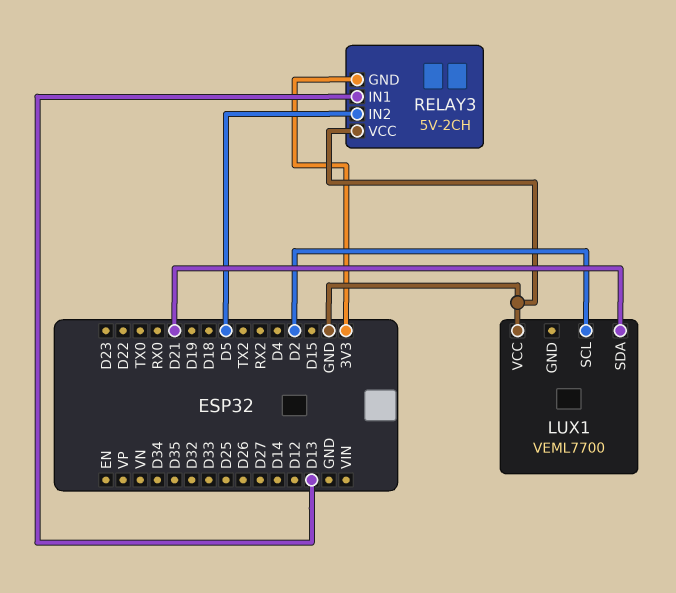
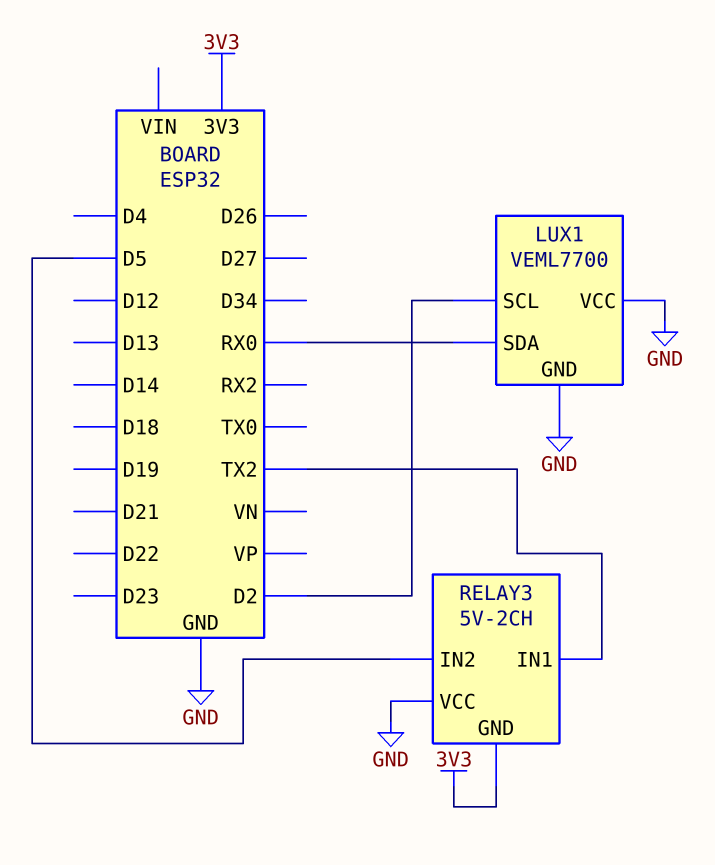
LUX1 pin GND: none -> GND
LUX1 pin SDA: D21 -> RX0
RELAY3 pin IN1: D13 -> TX2

